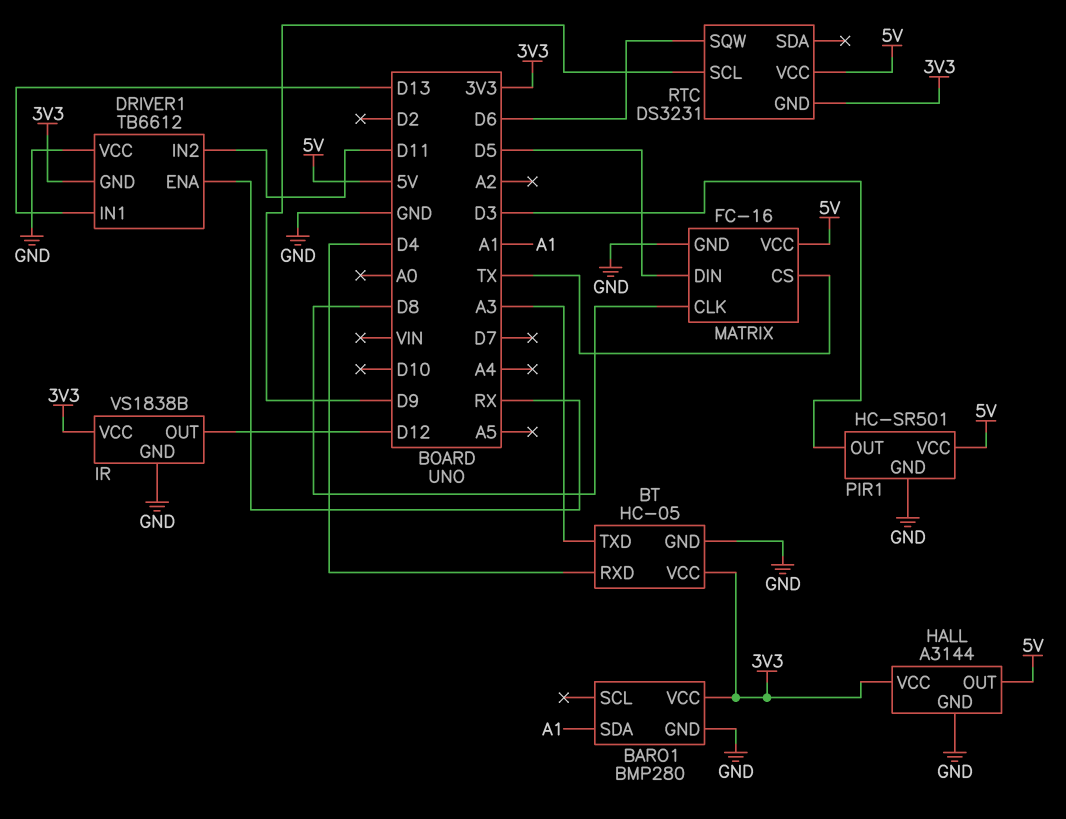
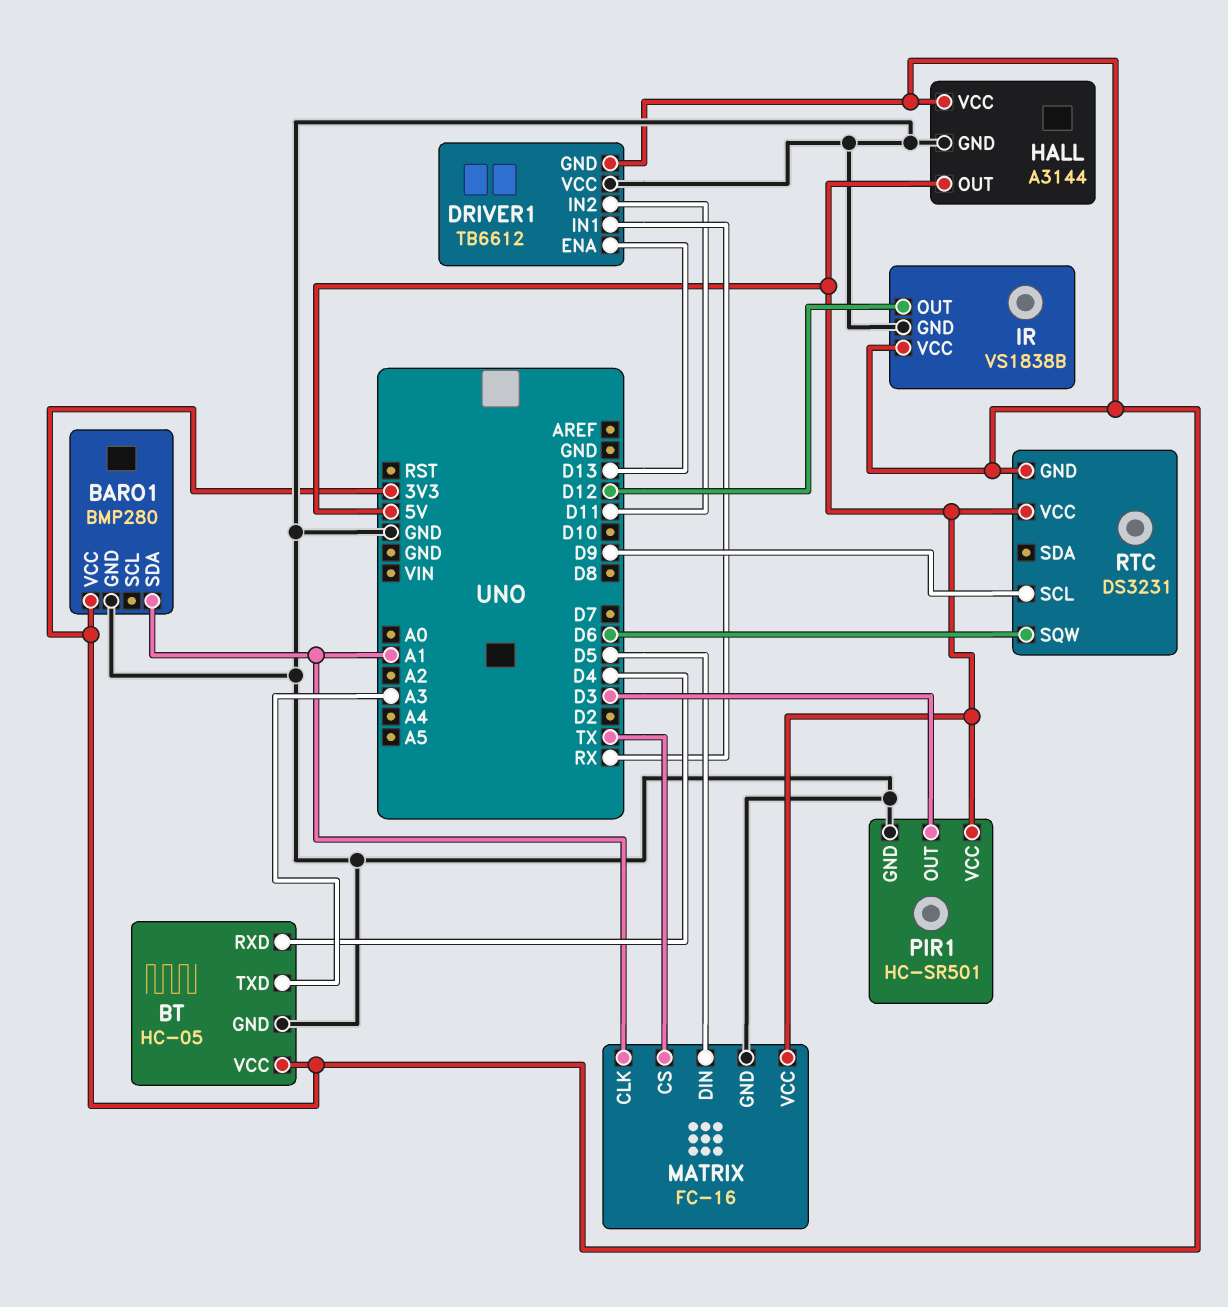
DRIVER1 pin ENA: RX -> D13
DRIVER1 pin IN1: D13 -> RX
MATRIX pin CLK: D8 -> A1

